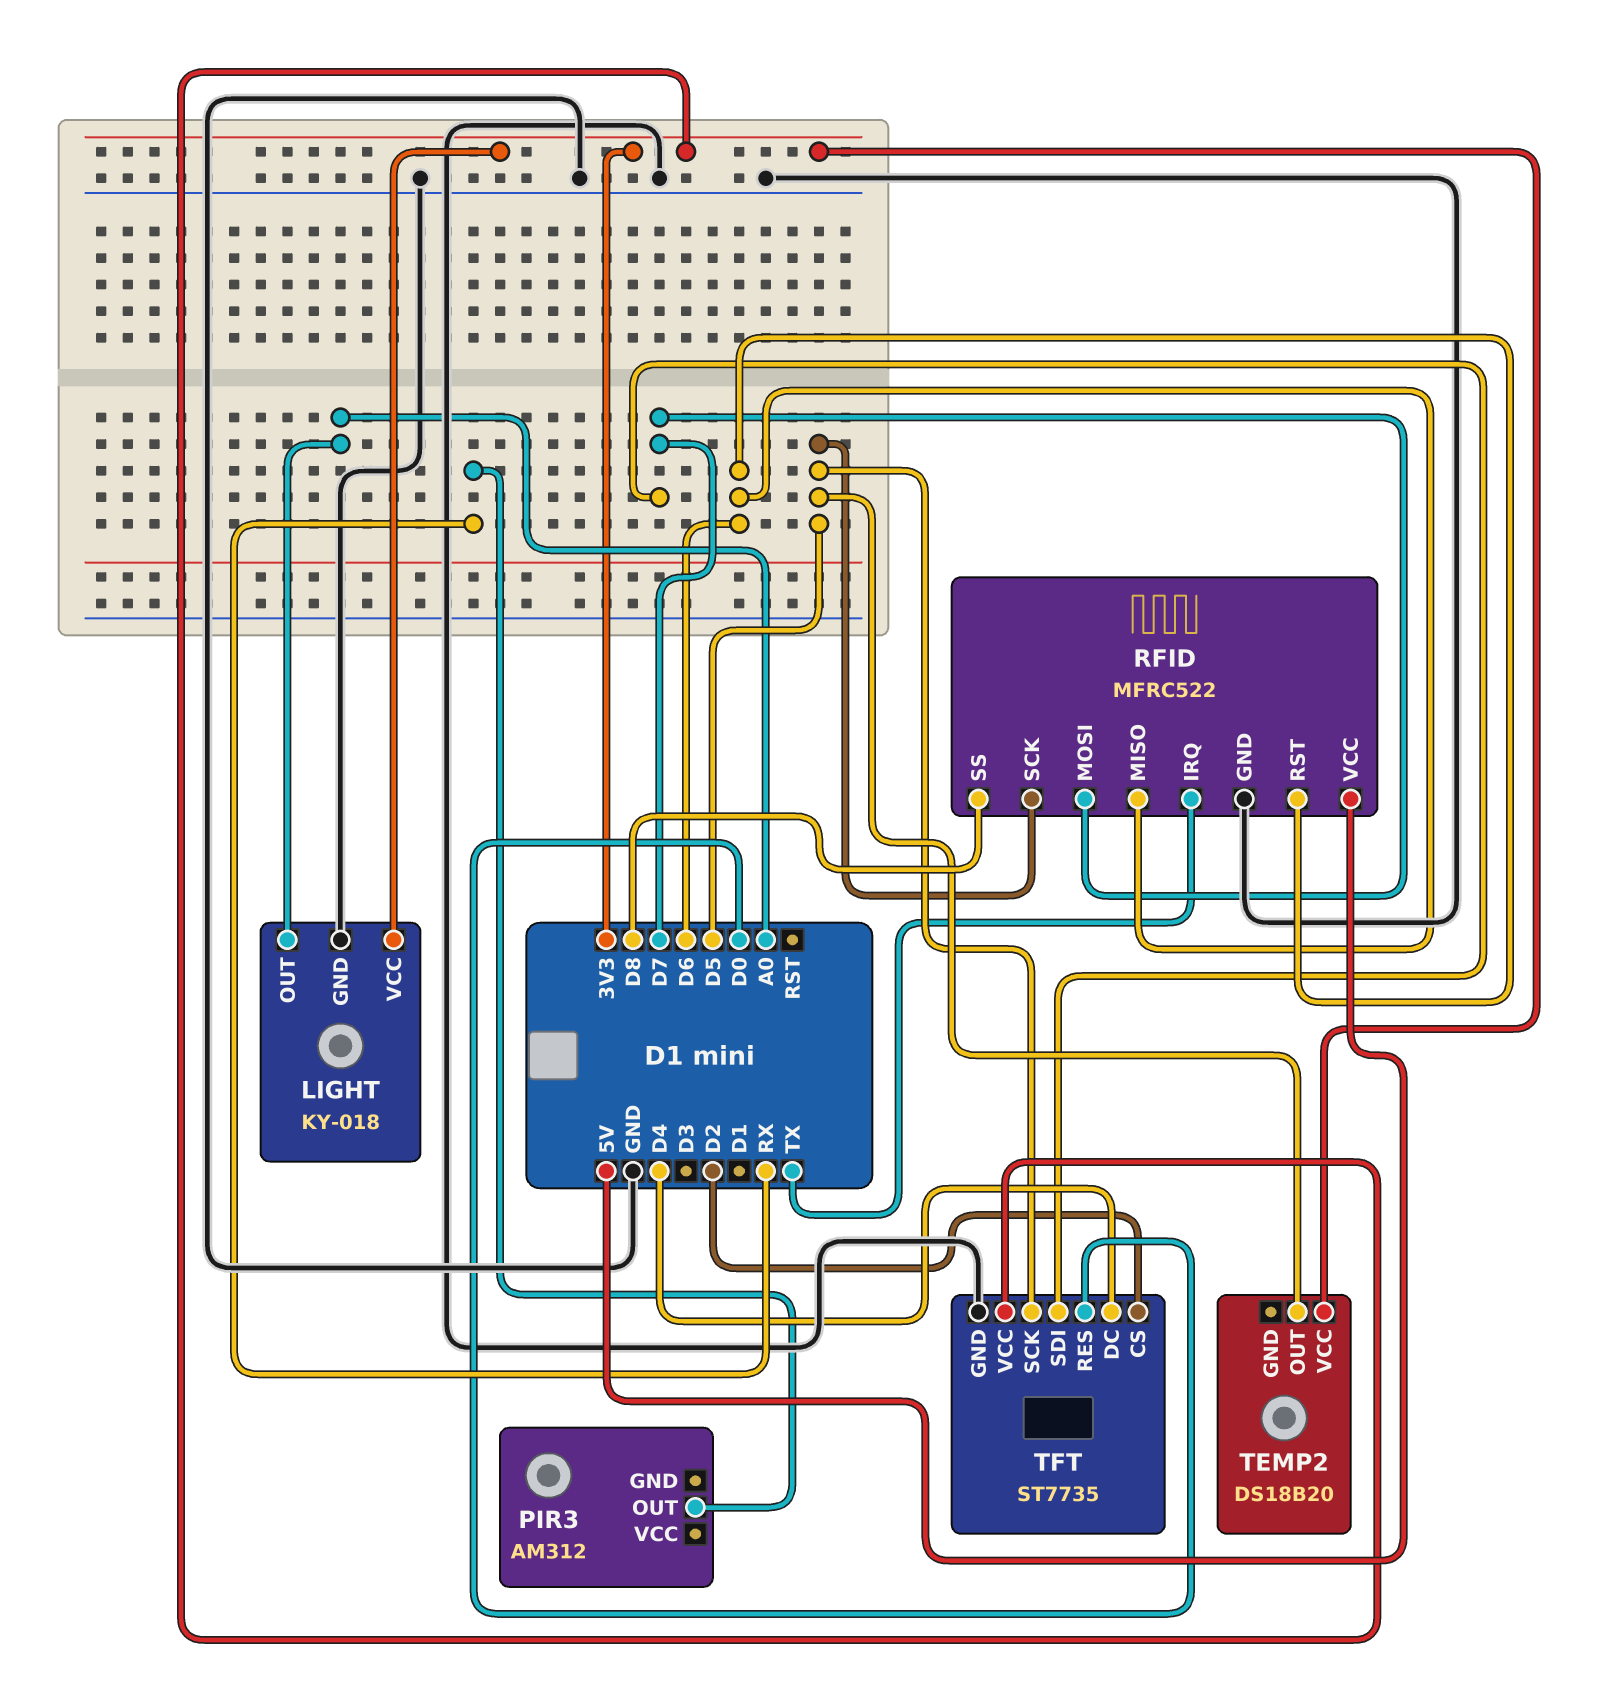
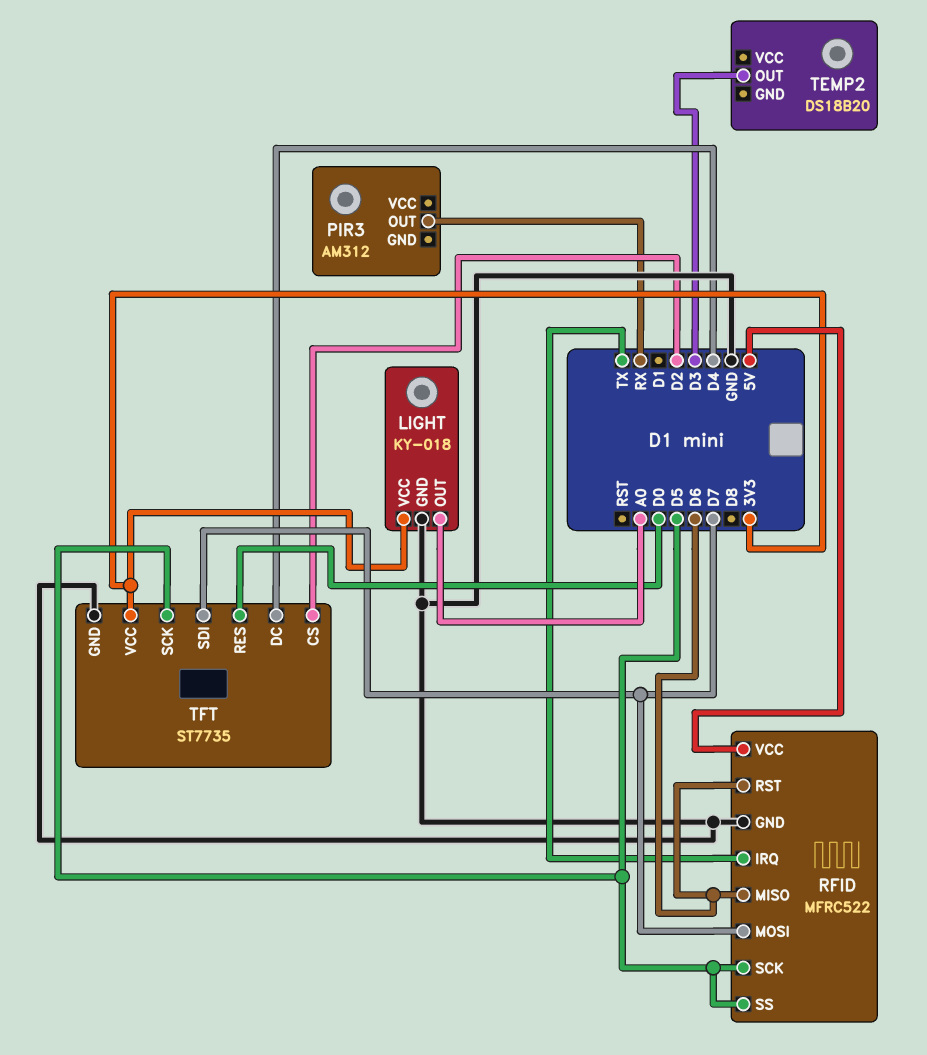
RFID pin SS: D8 -> D5
TEMP2 pin OUT: D5 -> D3
TEMP2 pin VCC: 3V3 -> none

